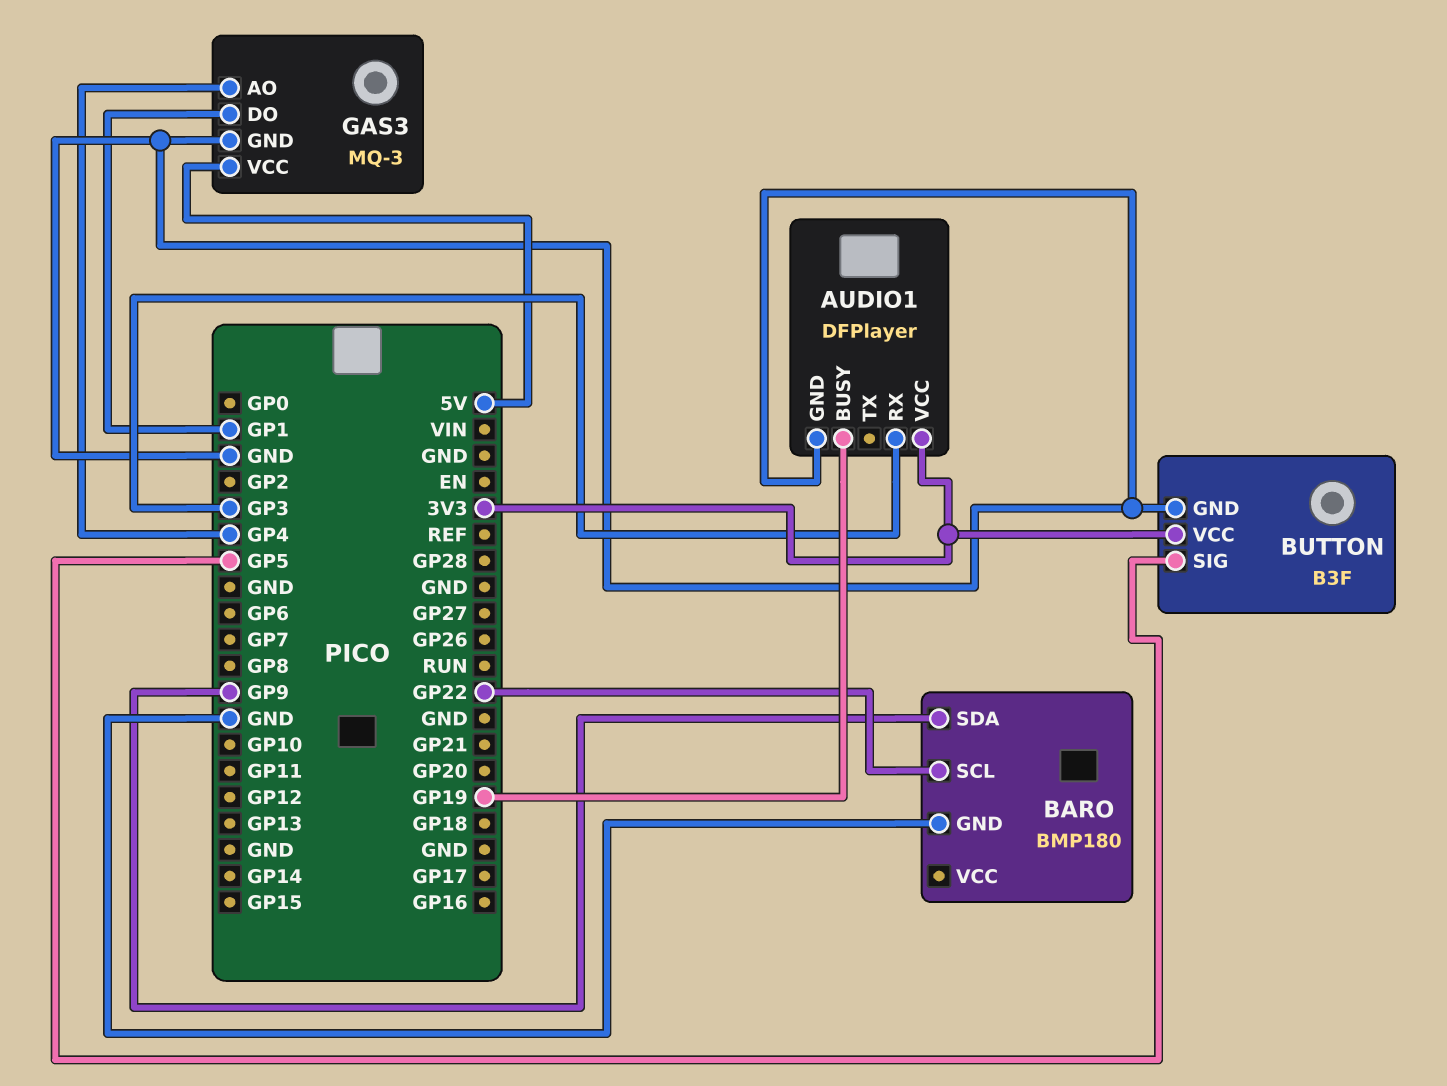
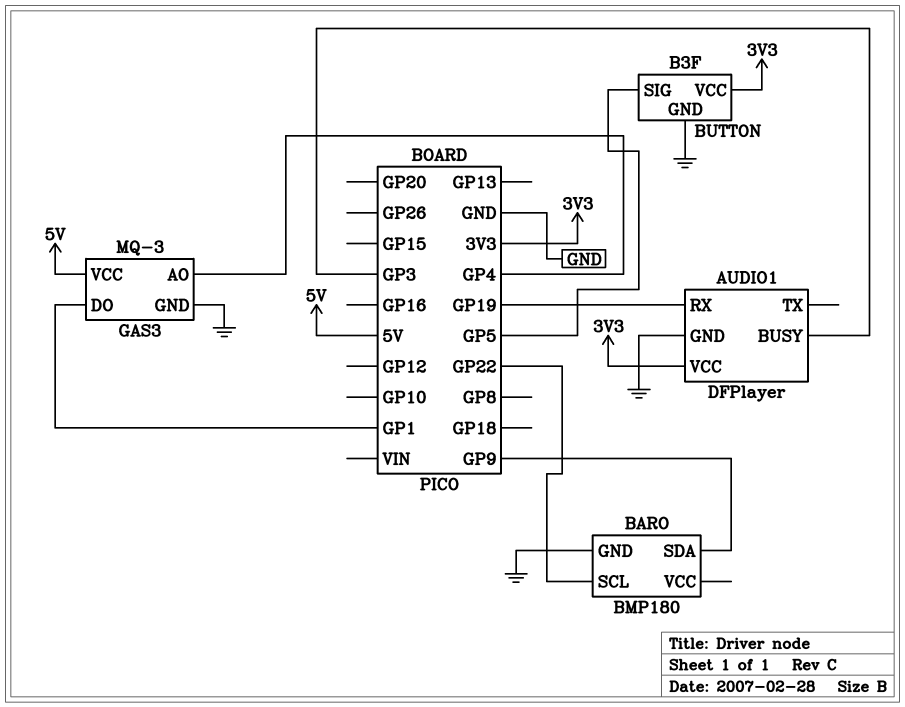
AUDIO1 pin BUSY: GP19 -> GP3
AUDIO1 pin RX: GP3 -> GP19

